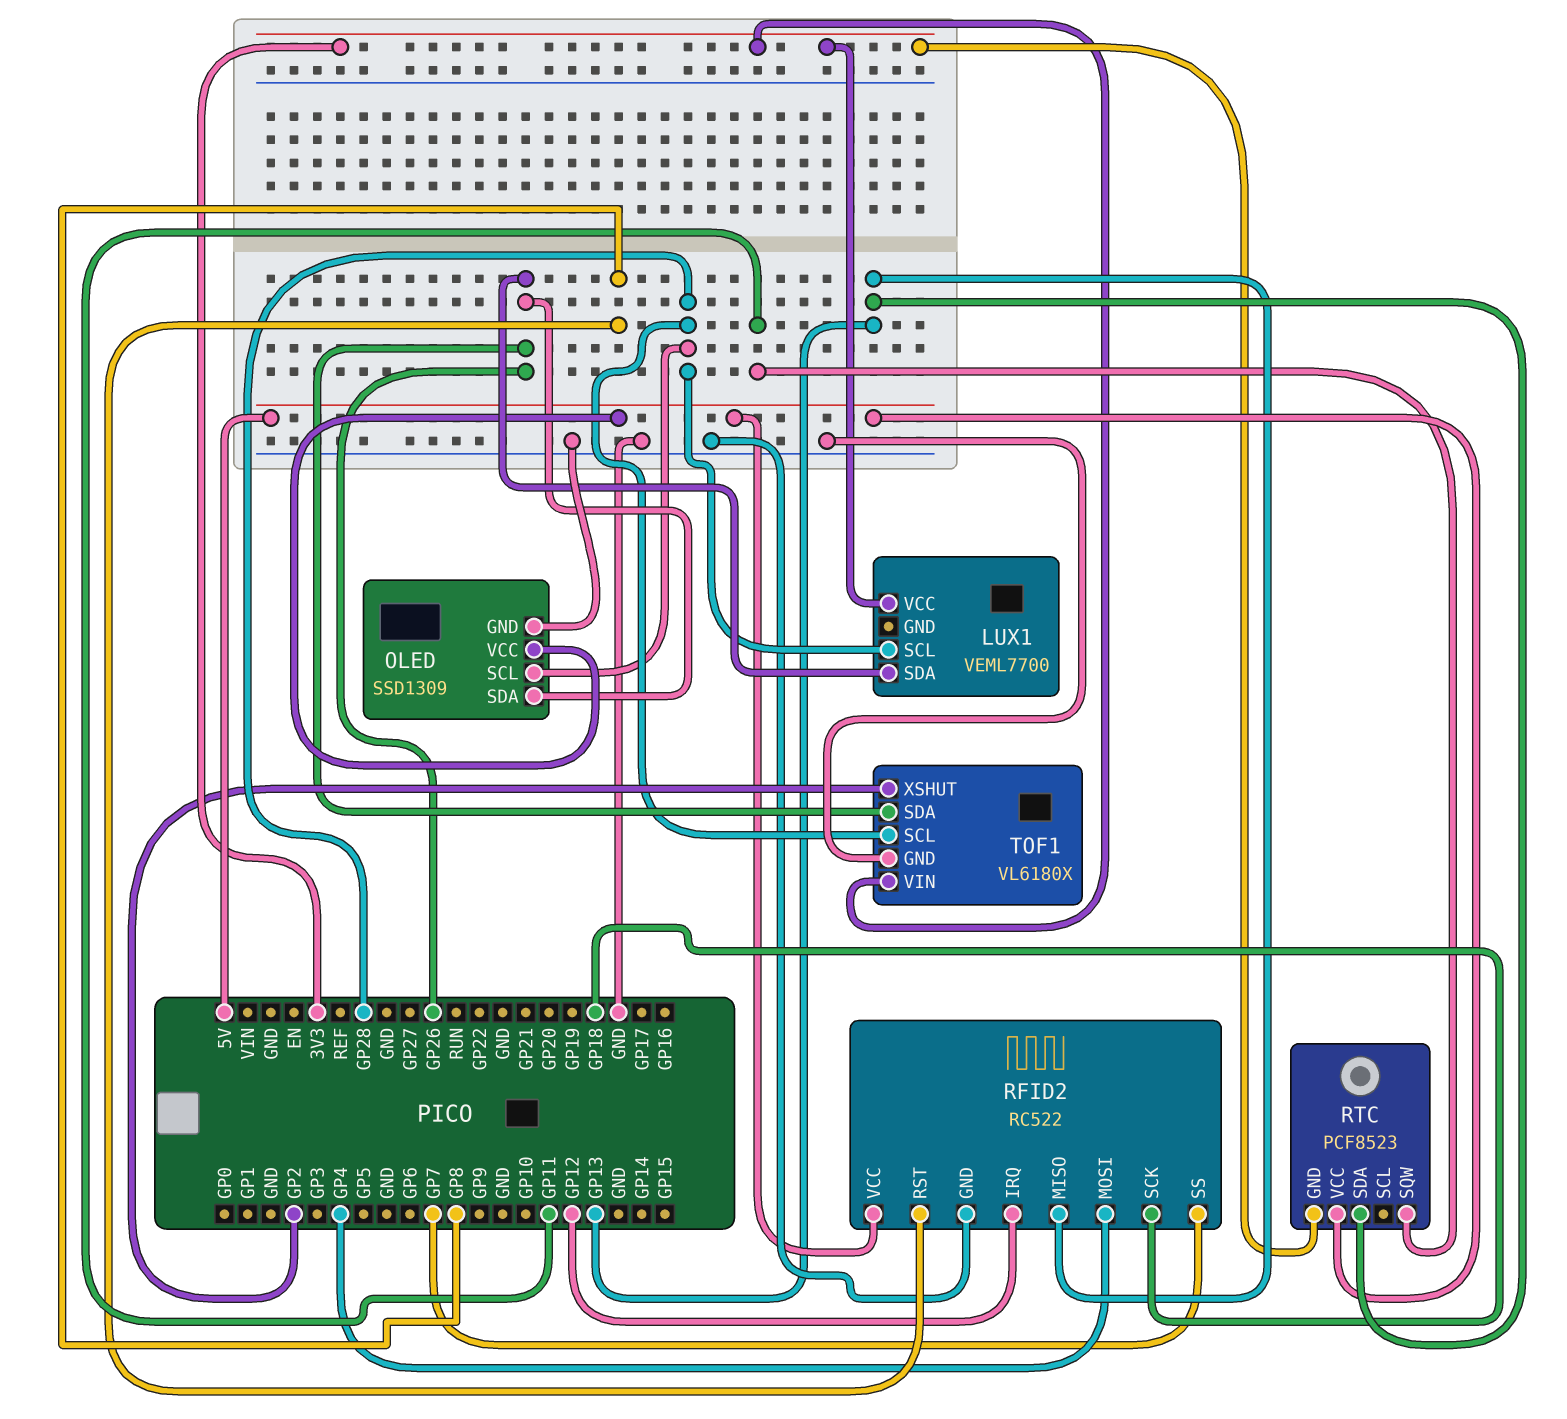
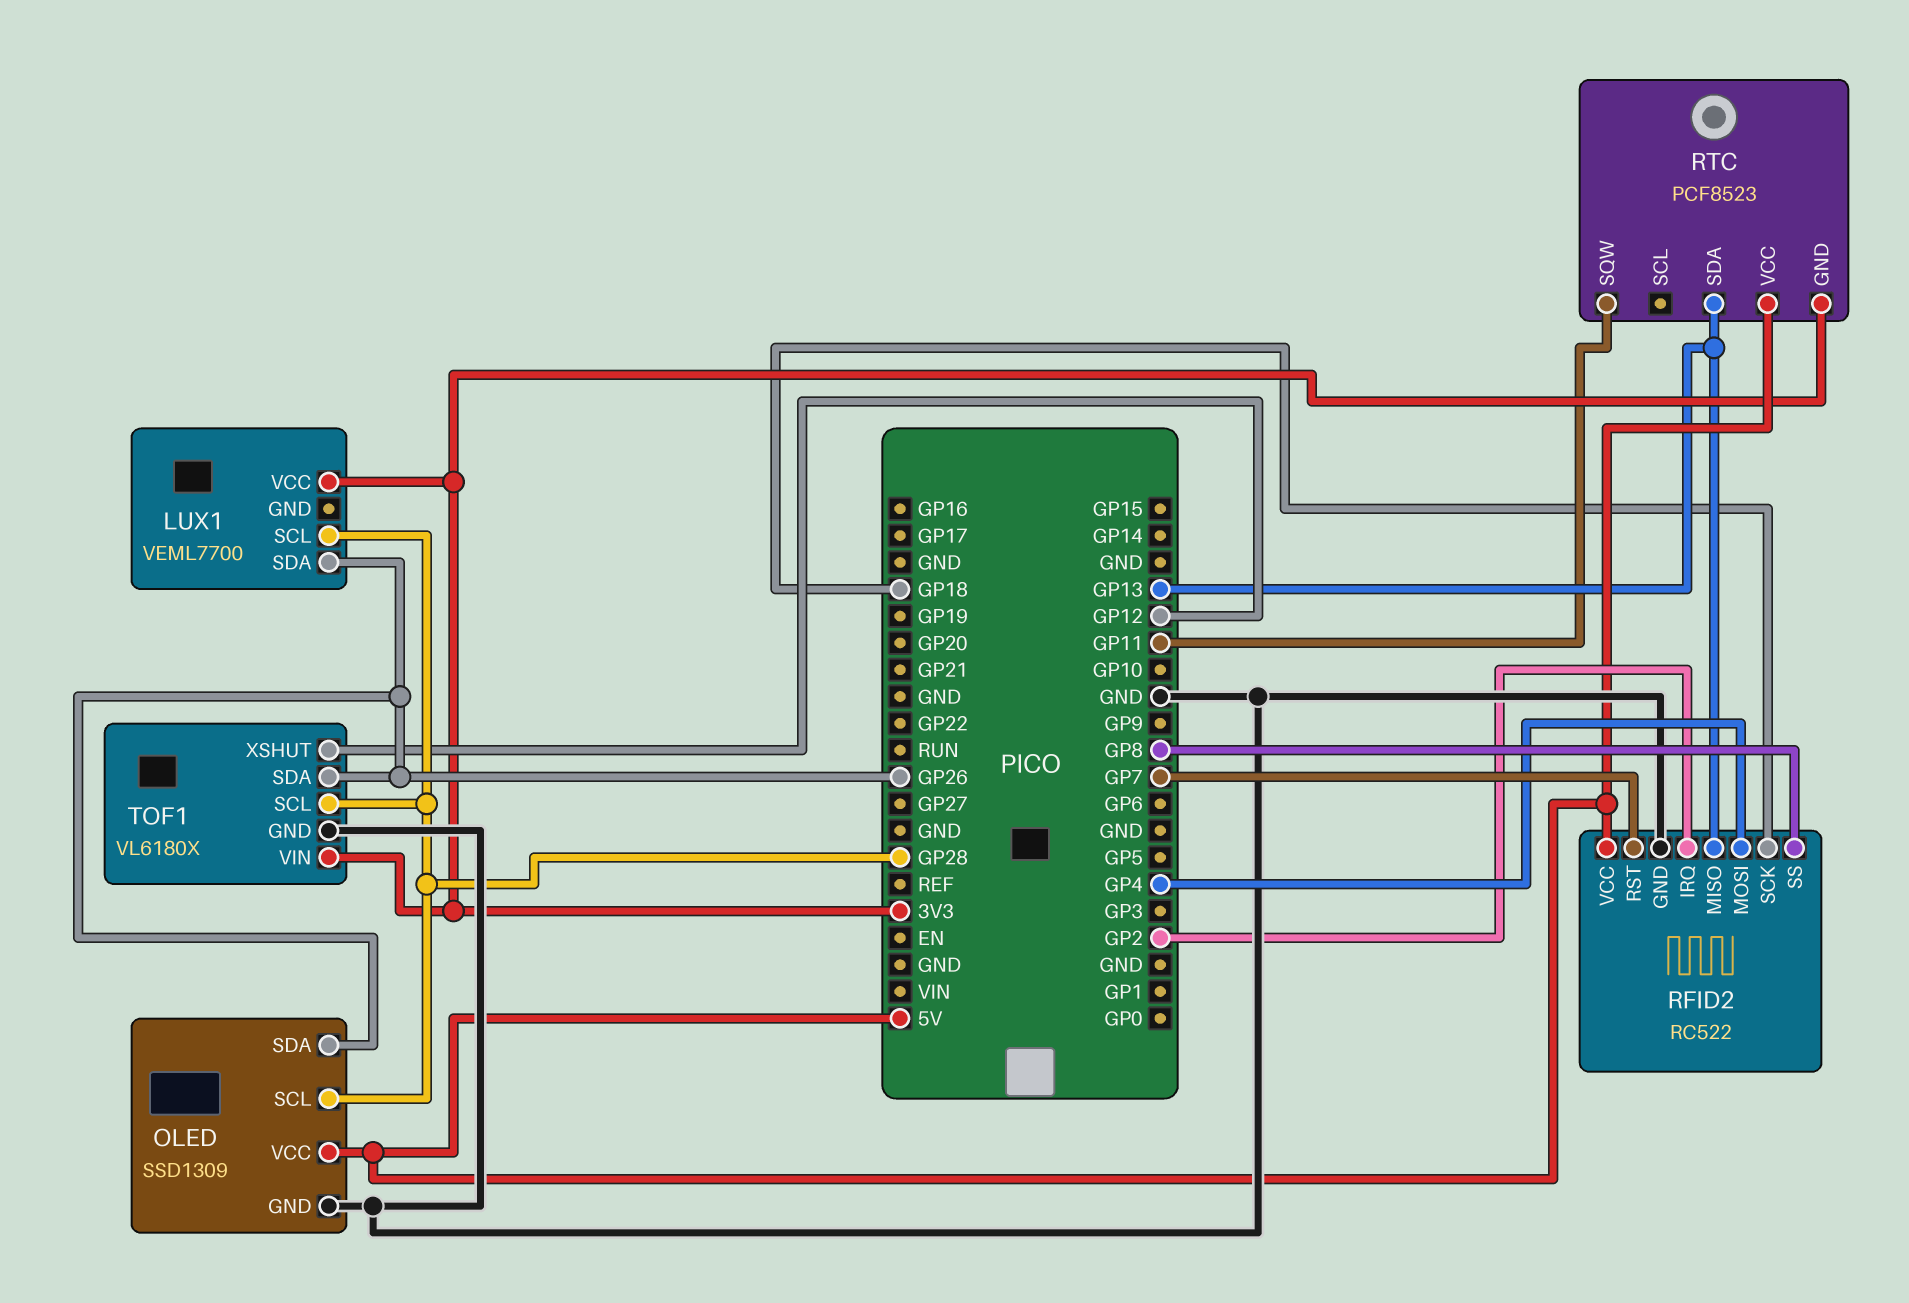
RFID2 pin IRQ: GP12 -> GP2
RFID2 pin RST: GP8 -> GP7
RFID2 pin SS: GP7 -> GP8
TOF1 pin XSHUT: GP2 -> GP12

